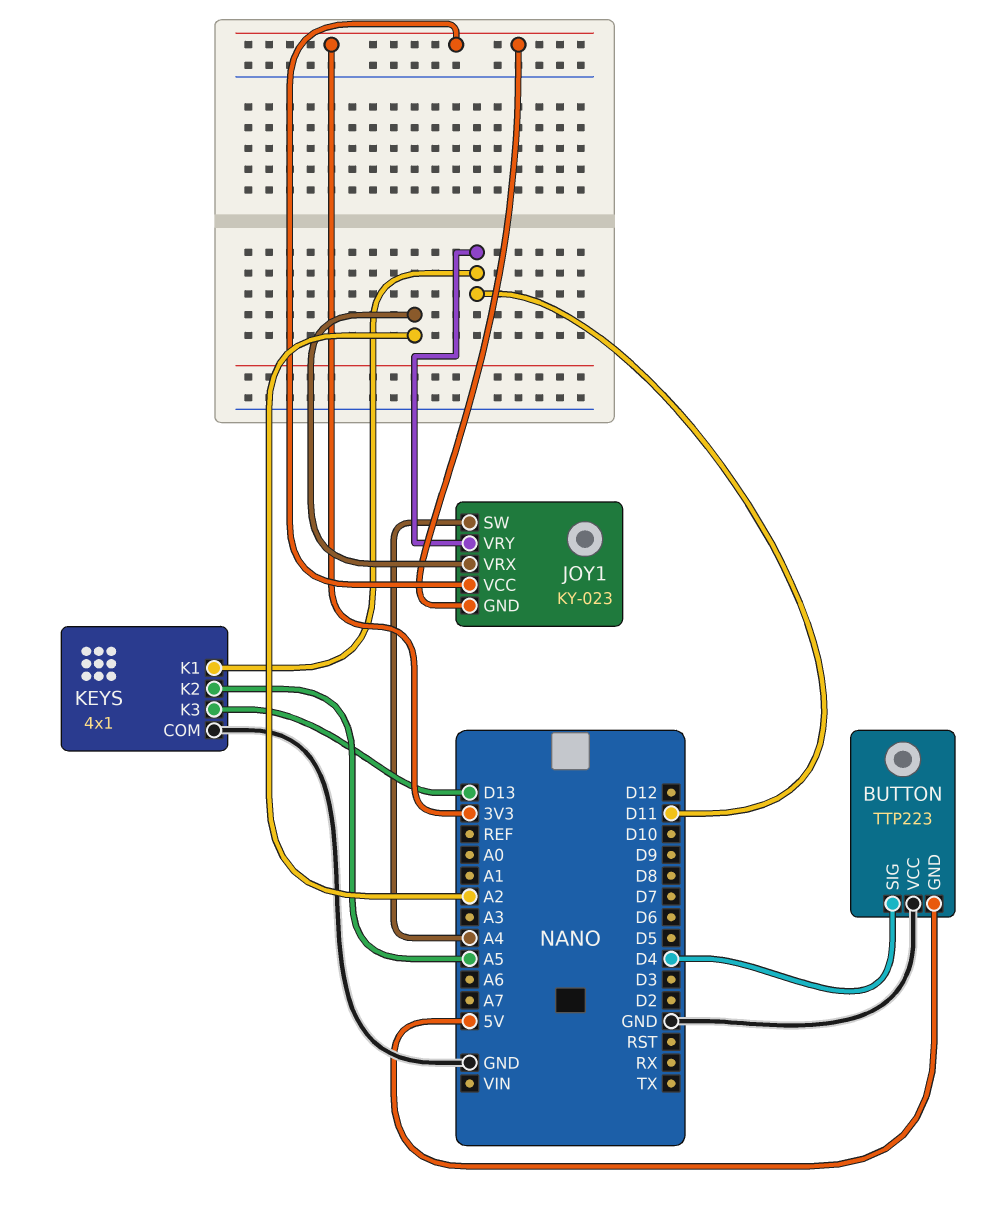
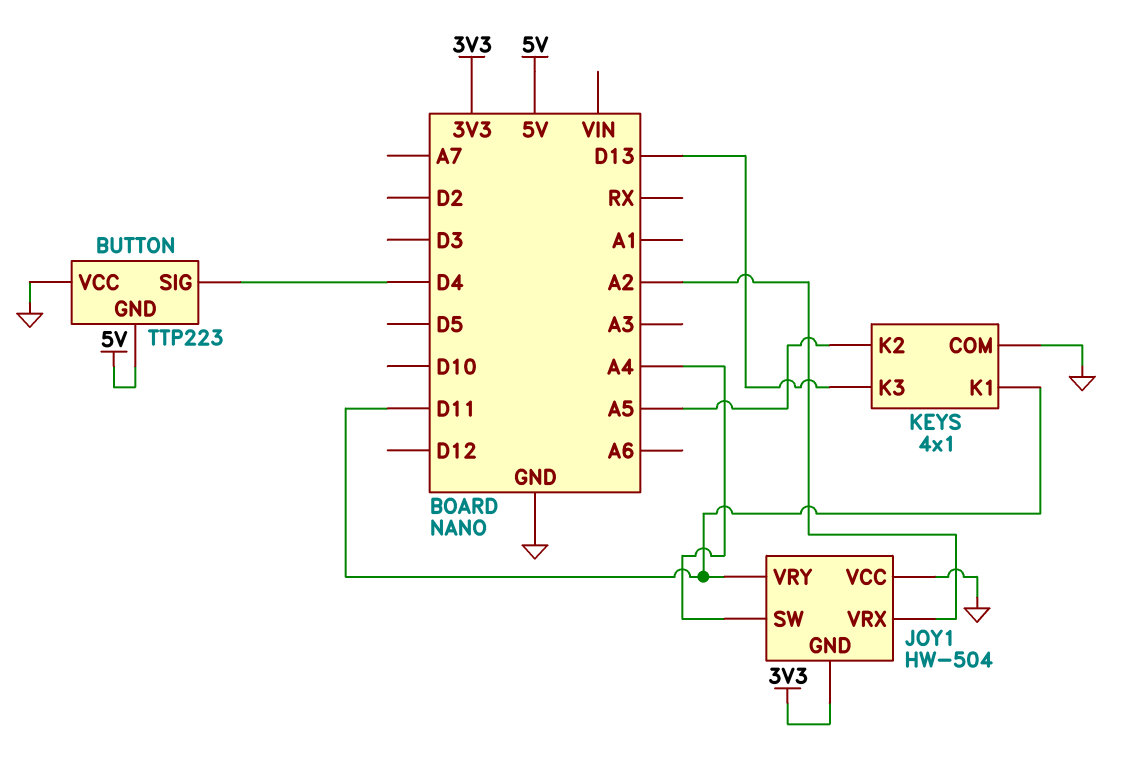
JOY1: KY-023 -> HW-504
JOY1 pin VCC: 3V3 -> GND

